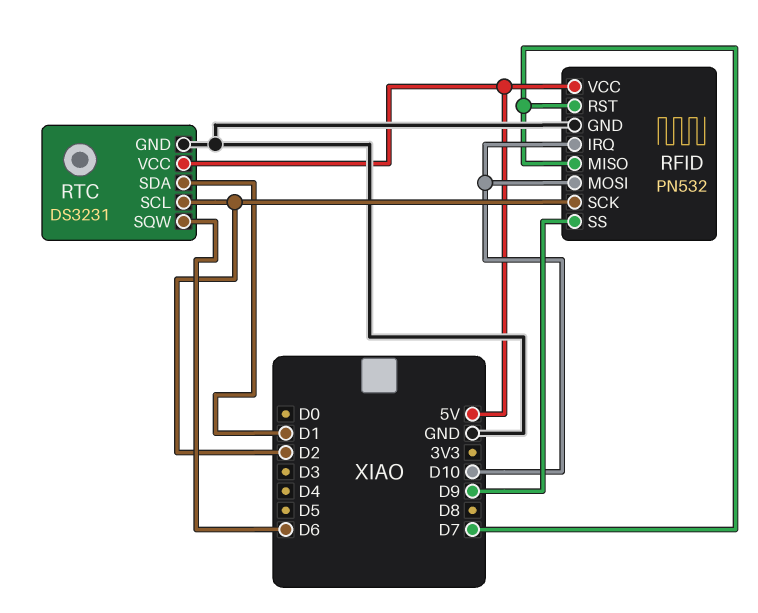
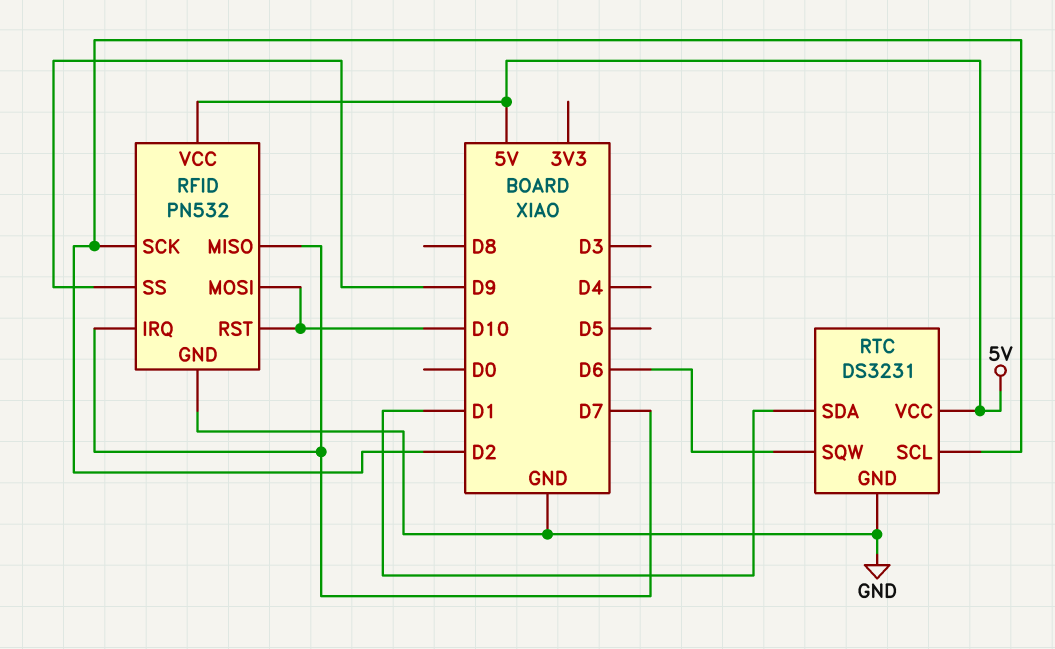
RFID pin IRQ: D10 -> D7
RFID pin RST: D7 -> D10

